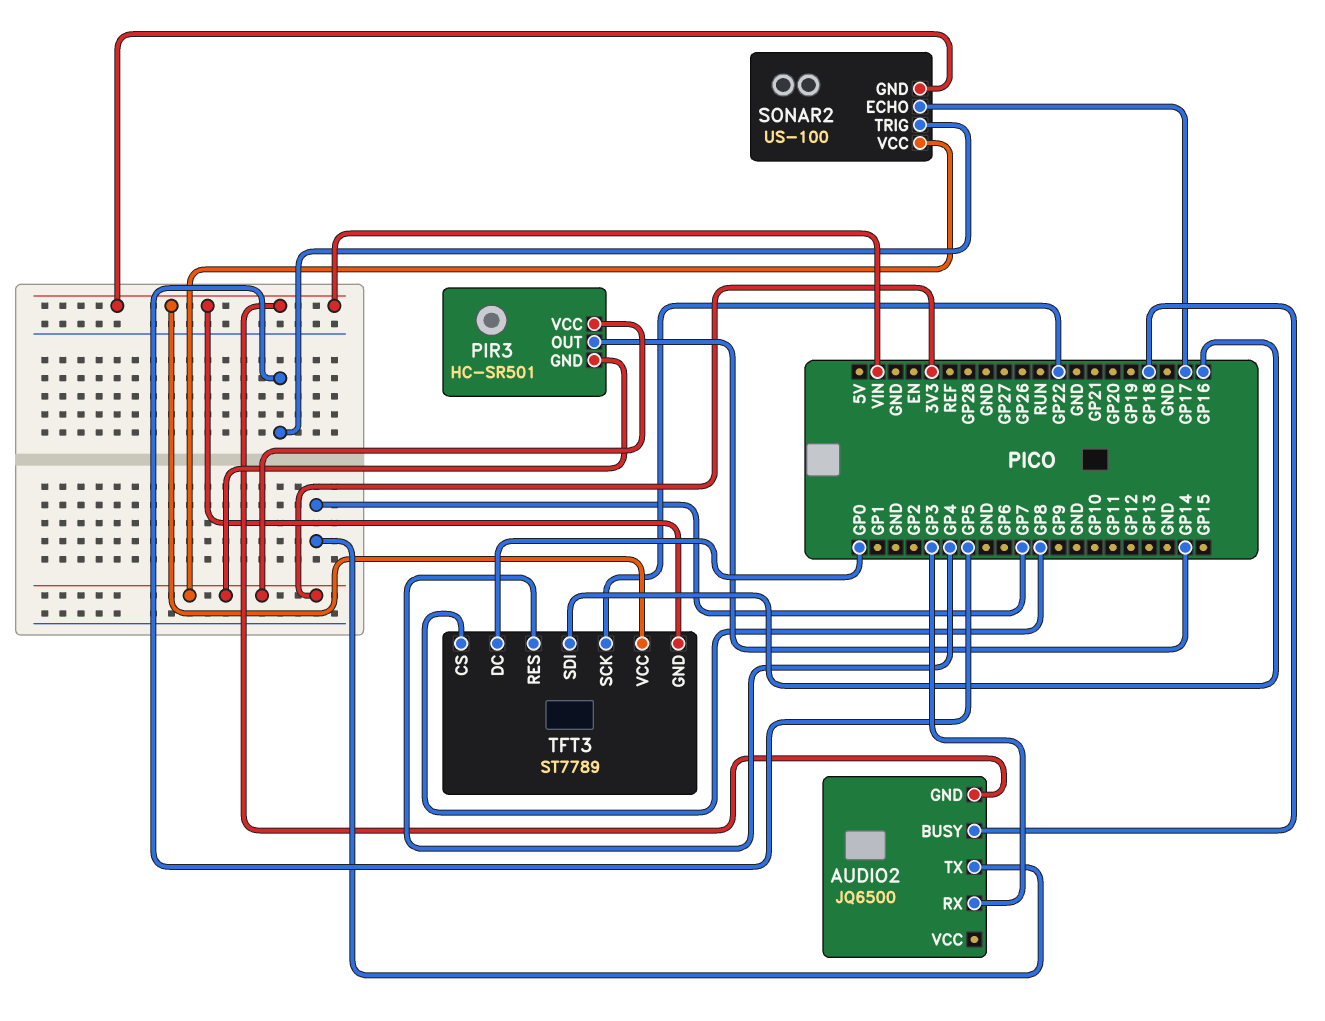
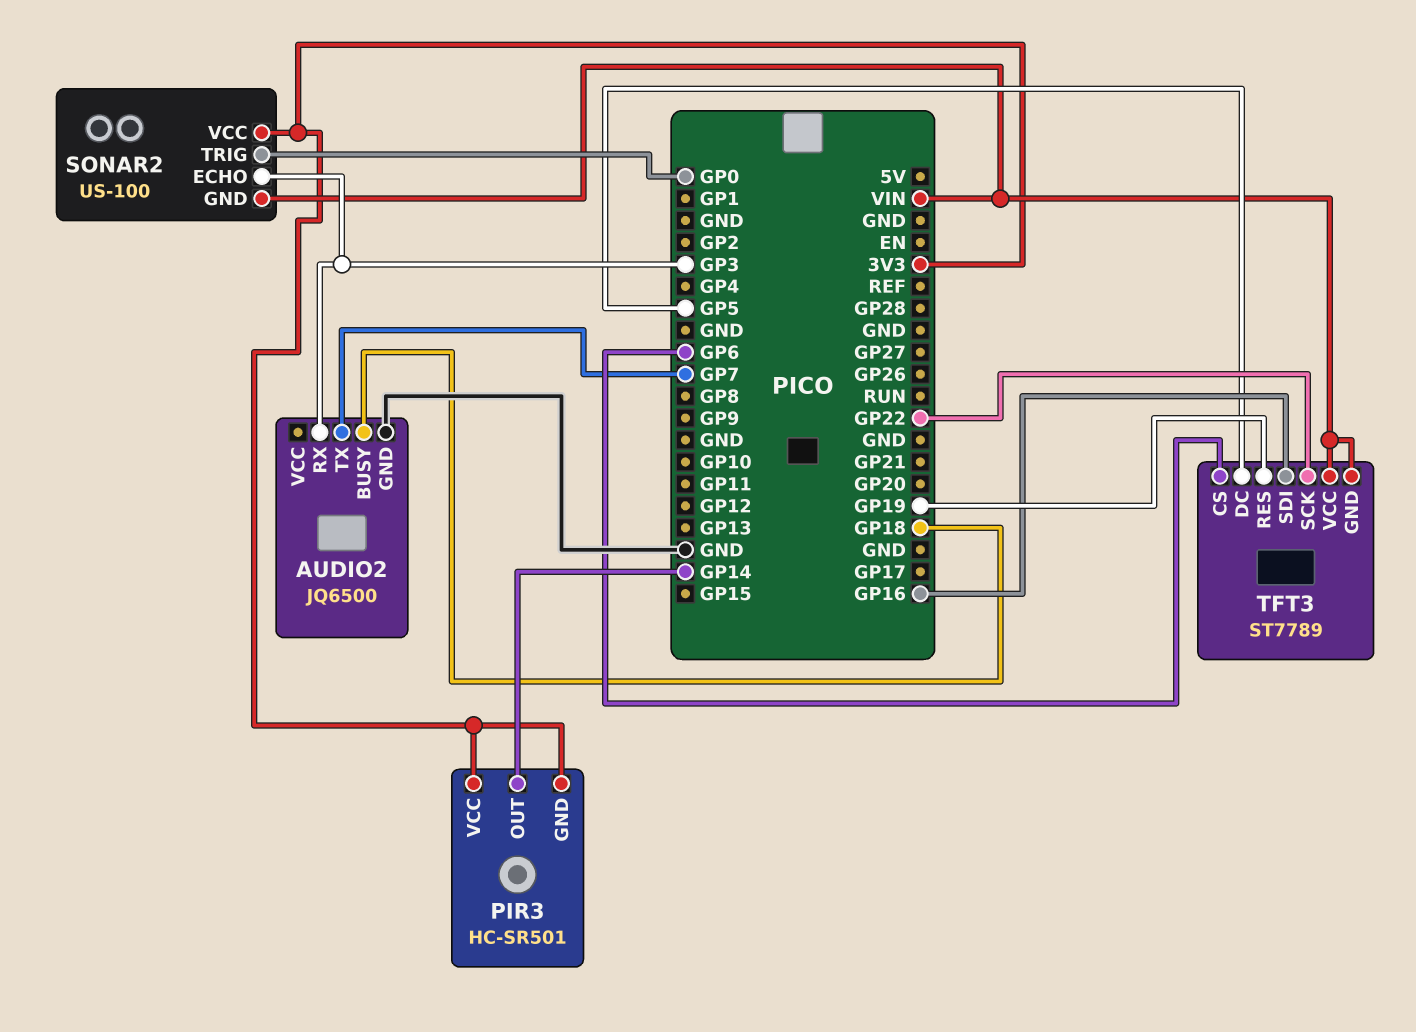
AUDIO2 pin GND: VIN -> GND
SONAR2 pin ECHO: GP17 -> GP3
SONAR2 pin TRIG: GP5 -> GP0
TFT3 pin CS: GP8 -> GP6
TFT3 pin DC: GP0 -> GP5
TFT3 pin RES: GP4 -> GP19

